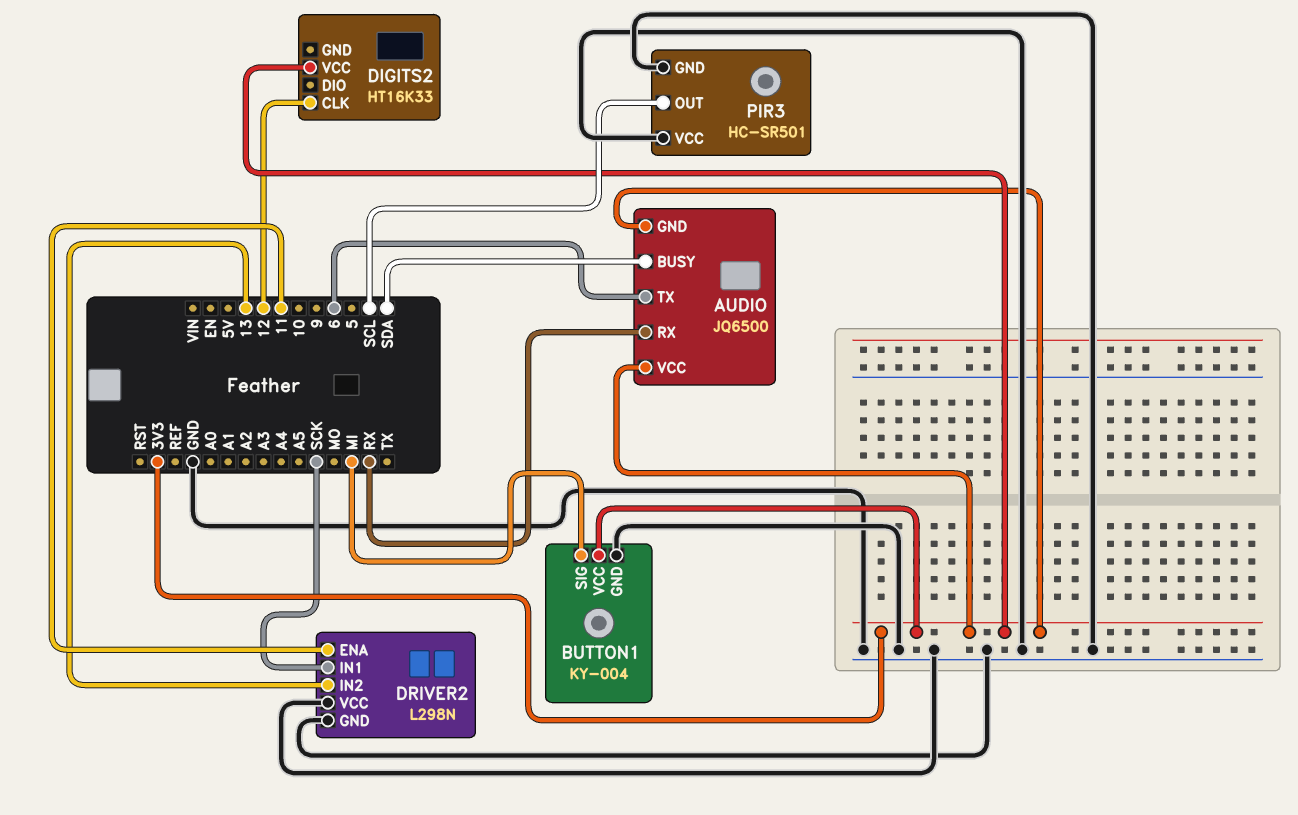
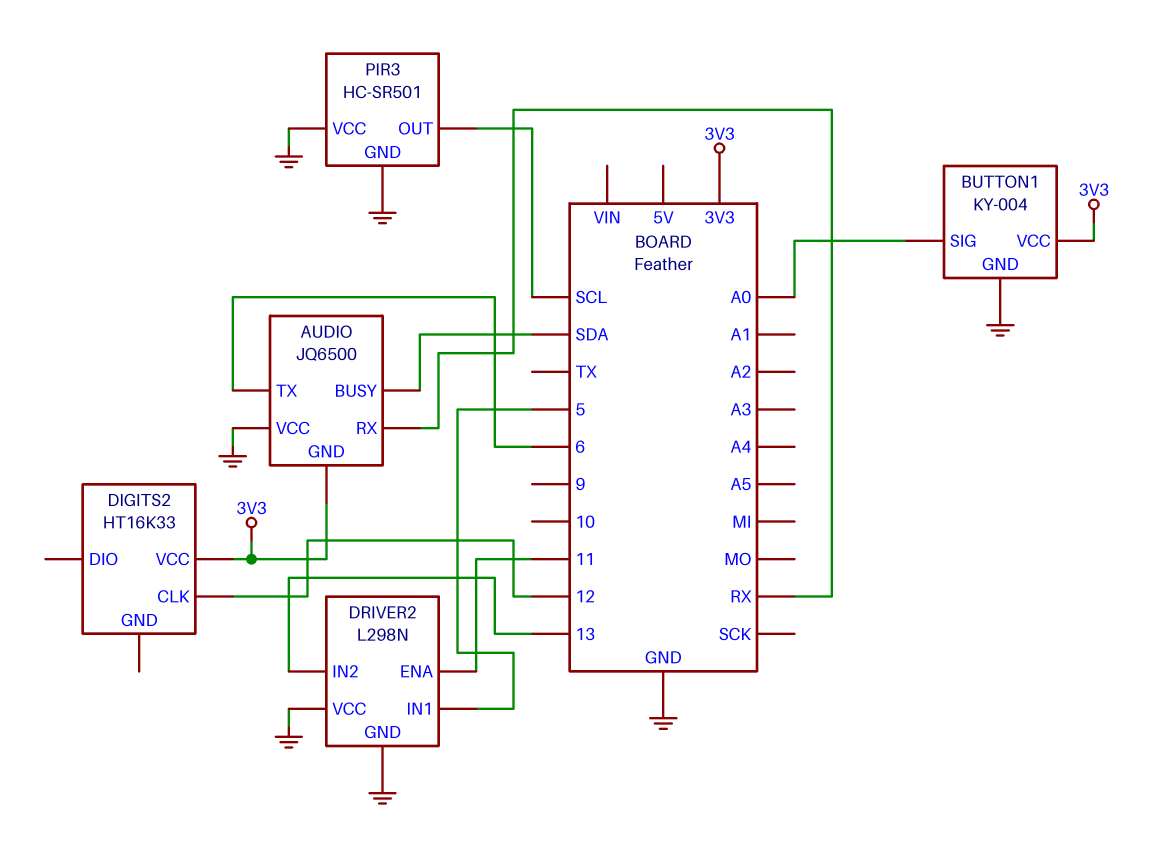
AUDIO pin VCC: 3V3 -> GND
BUTTON1 pin SIG: MI -> A0
DRIVER2 pin IN1: SCK -> 5

